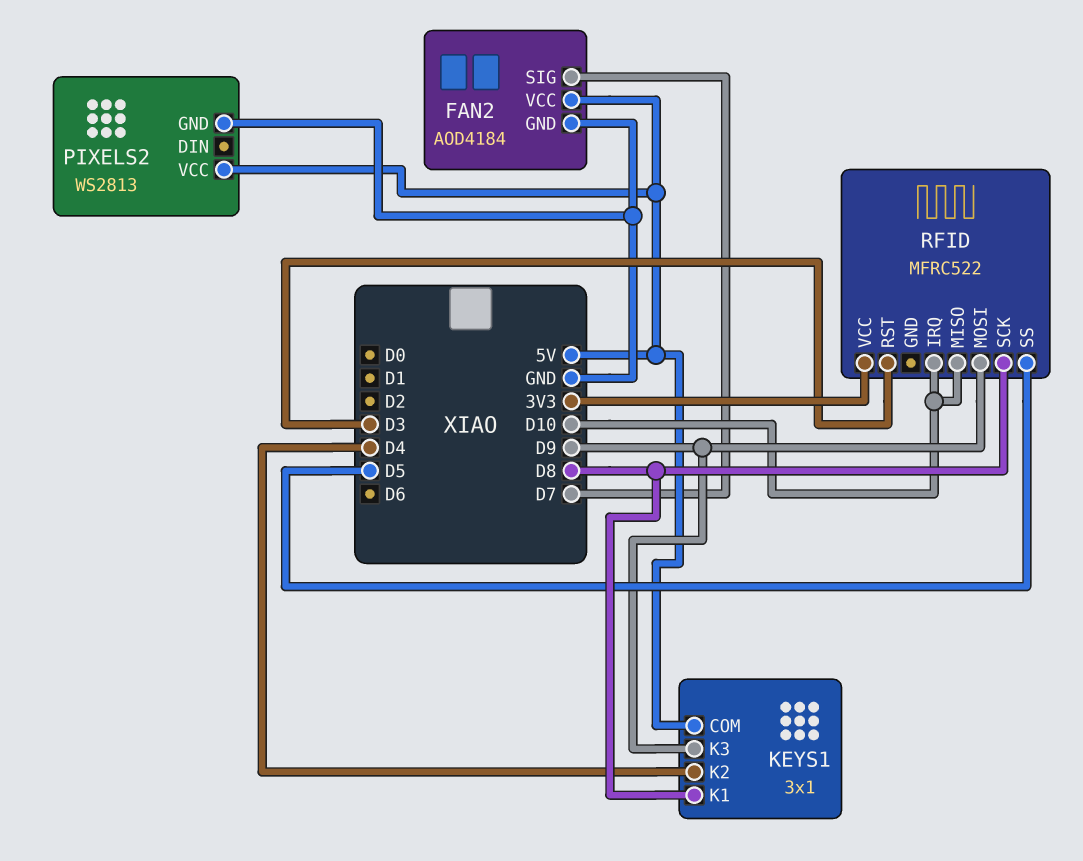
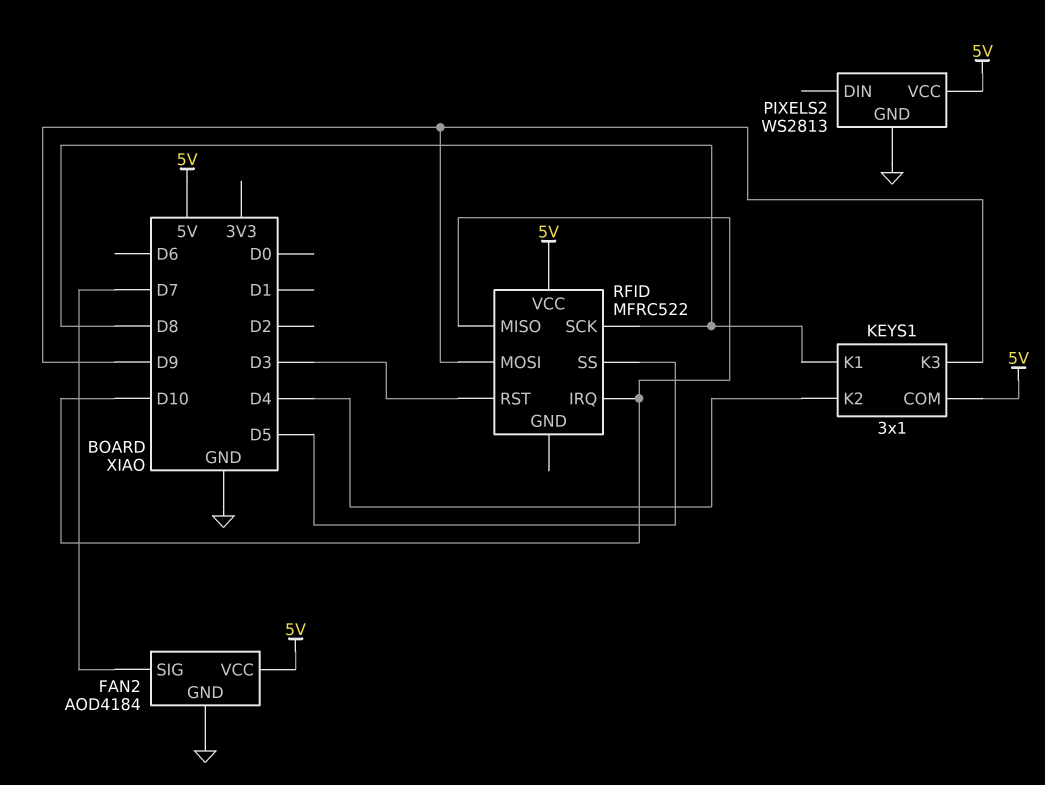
RFID pin VCC: 3V3 -> 5V

